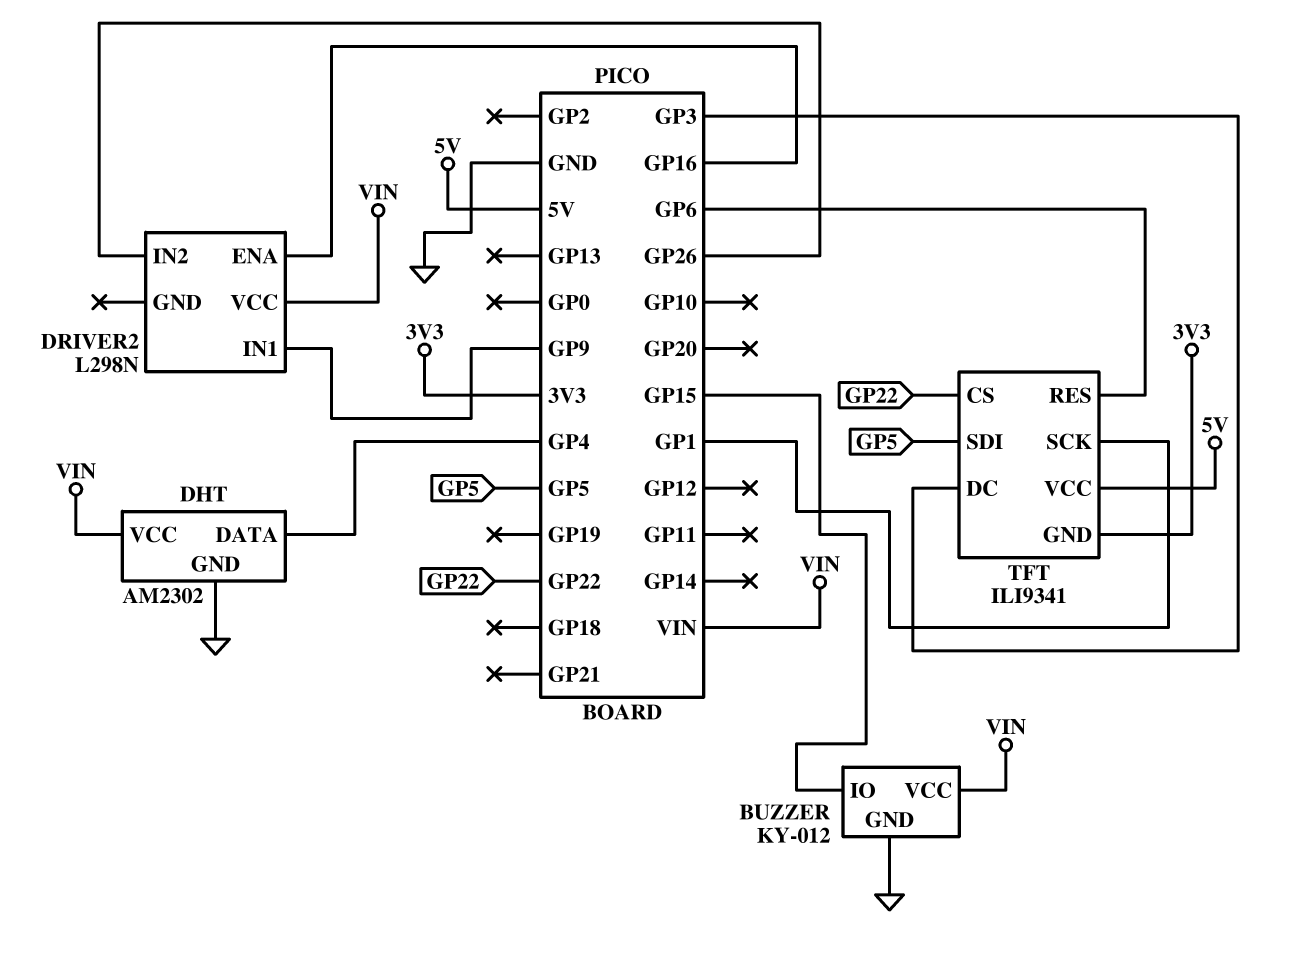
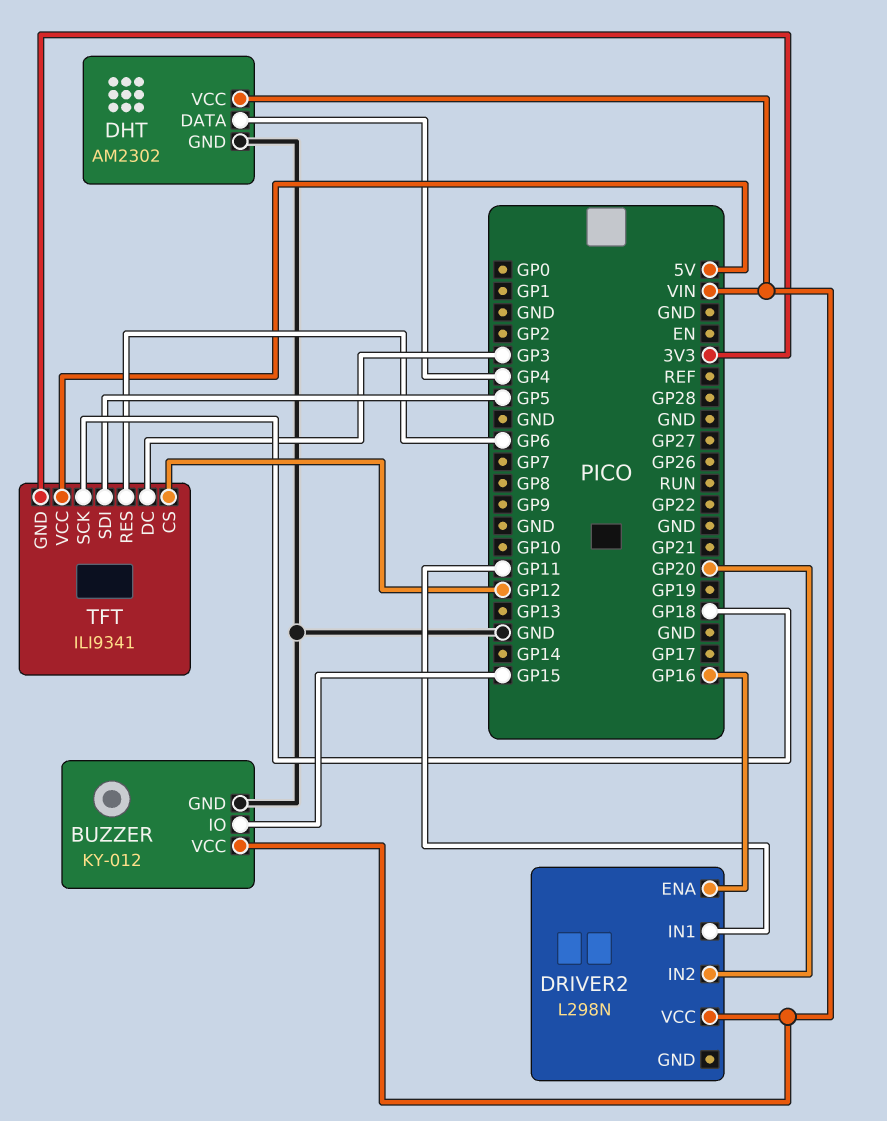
DRIVER2 pin IN1: GP9 -> GP11
DRIVER2 pin IN2: GP26 -> GP20
TFT pin CS: GP22 -> GP12
TFT pin SCK: GP1 -> GP18

